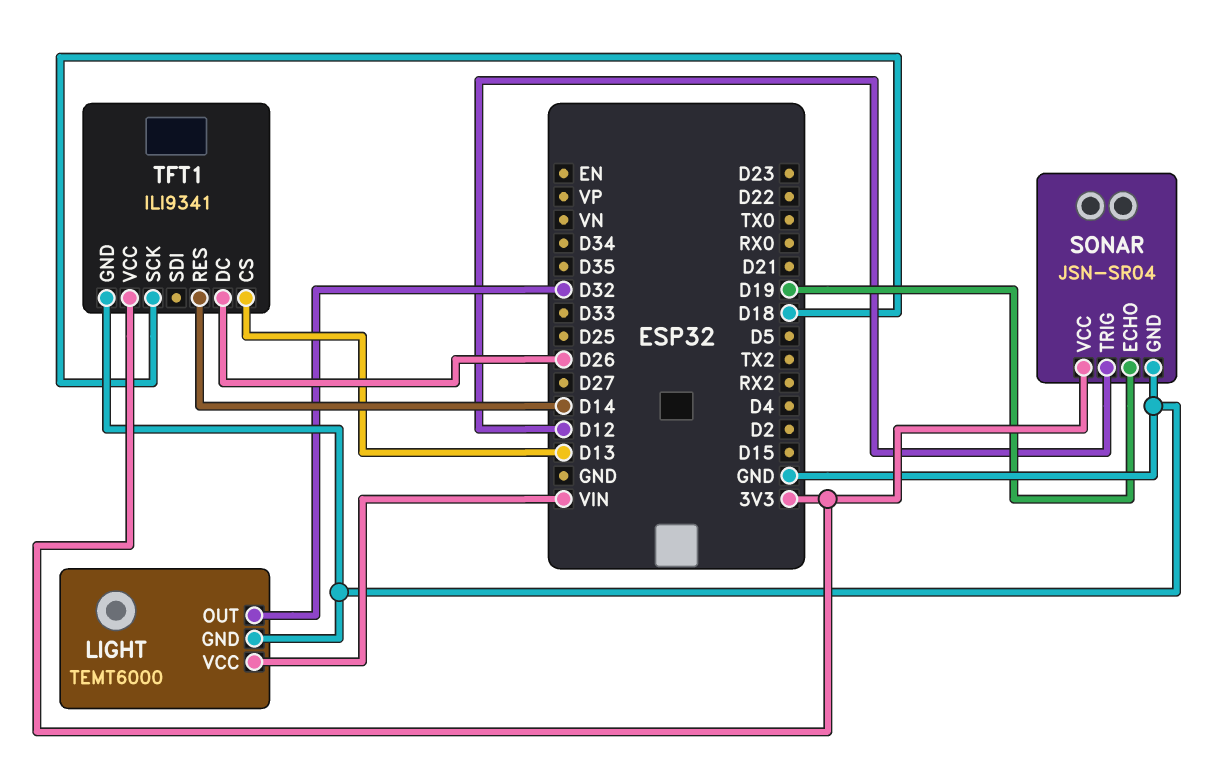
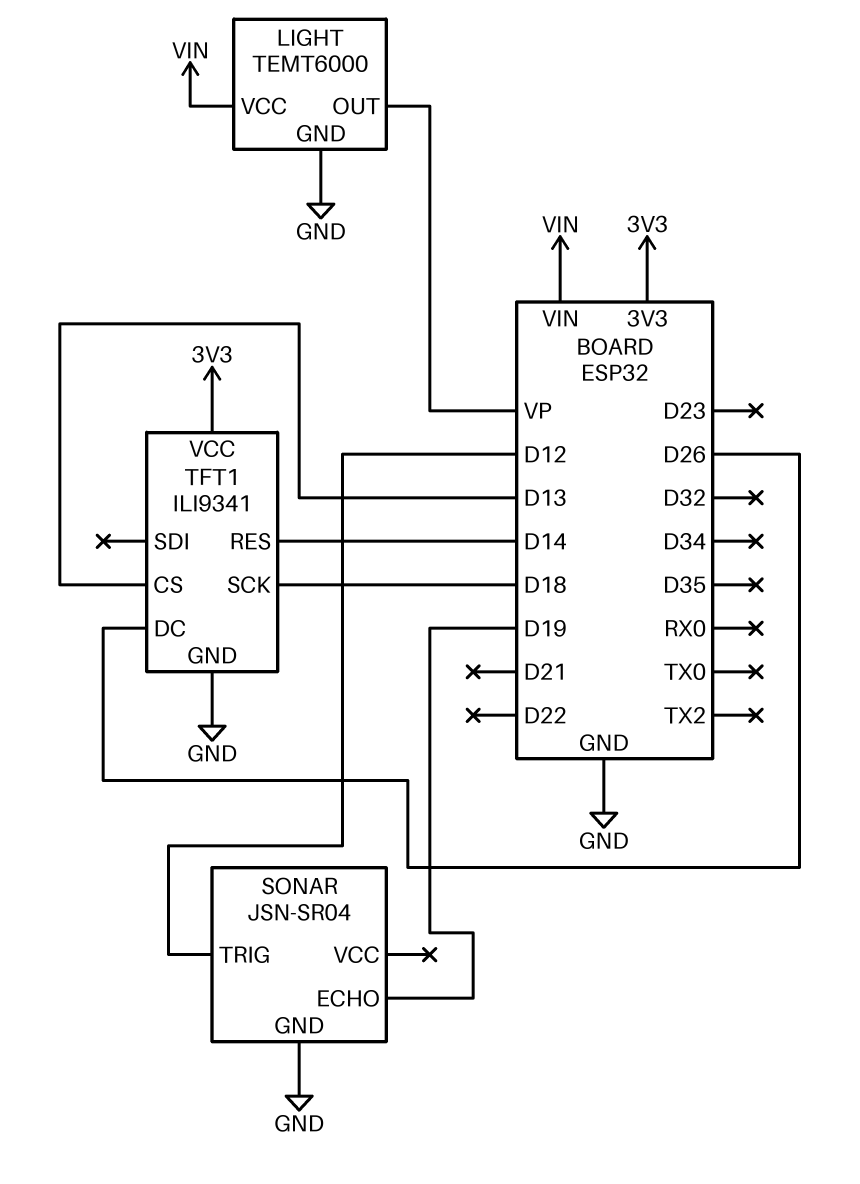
LIGHT pin OUT: D32 -> VP
SONAR pin VCC: 3V3 -> none

